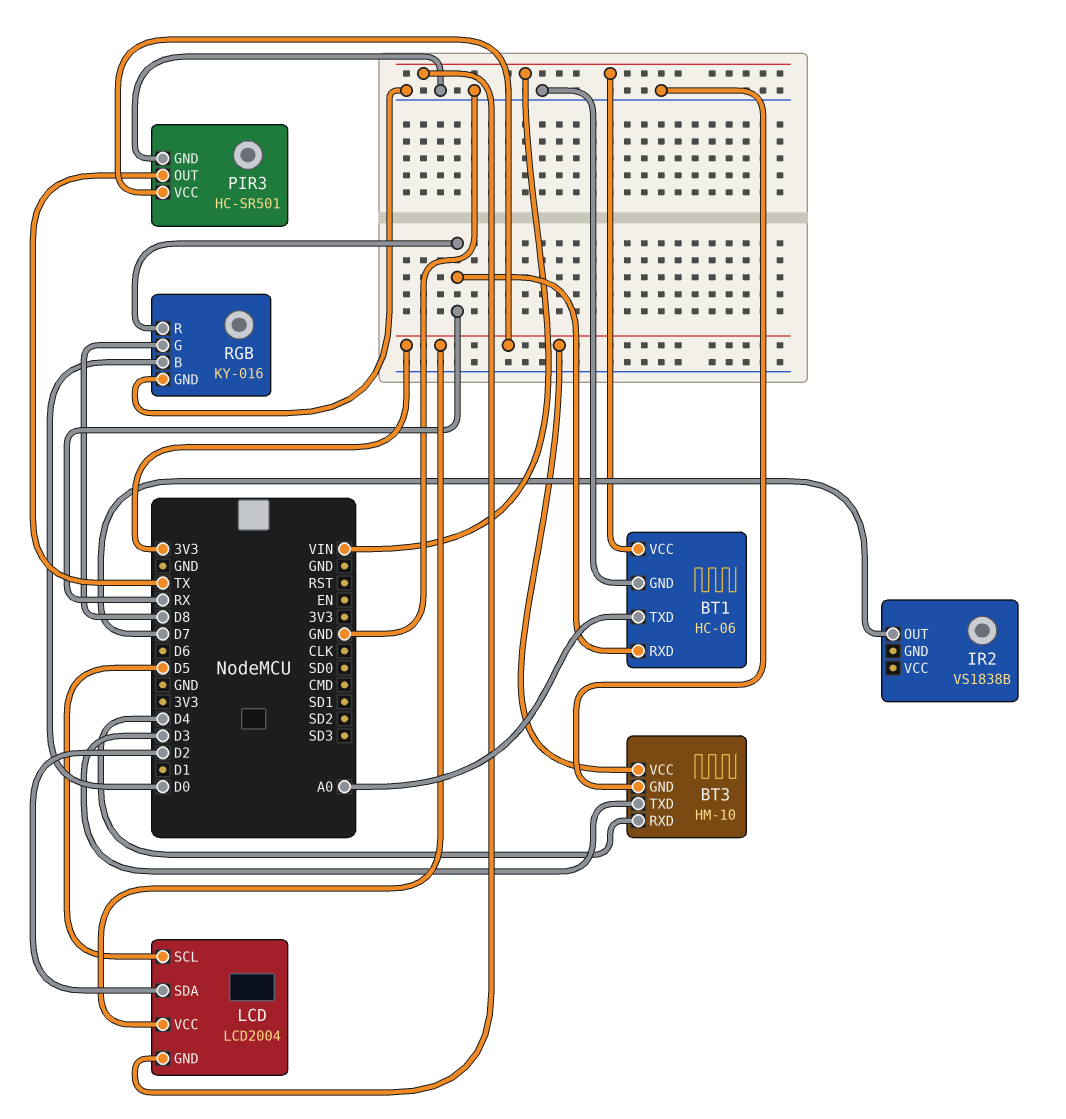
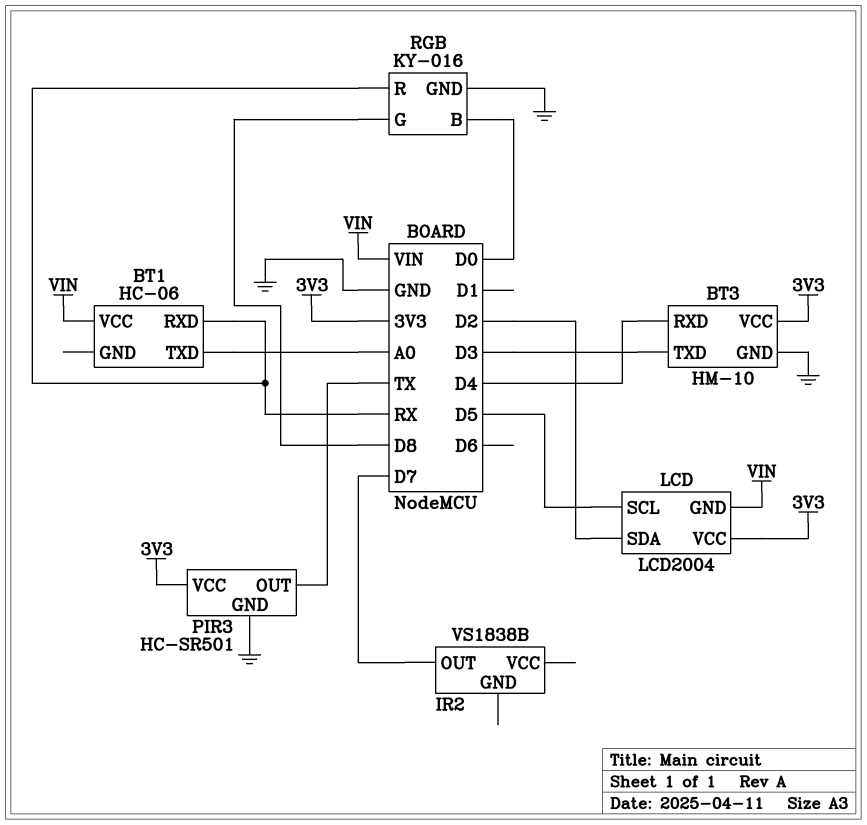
BT1 pin GND: GND -> none

